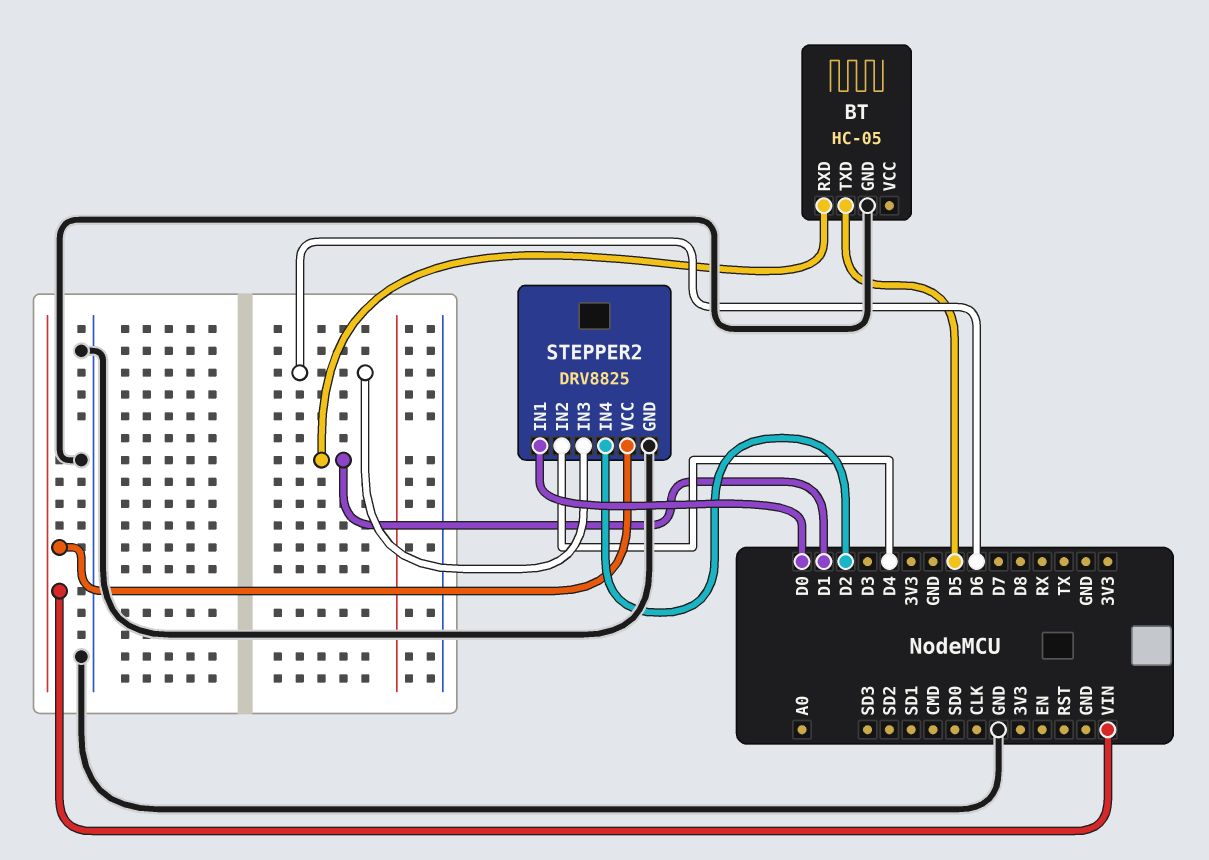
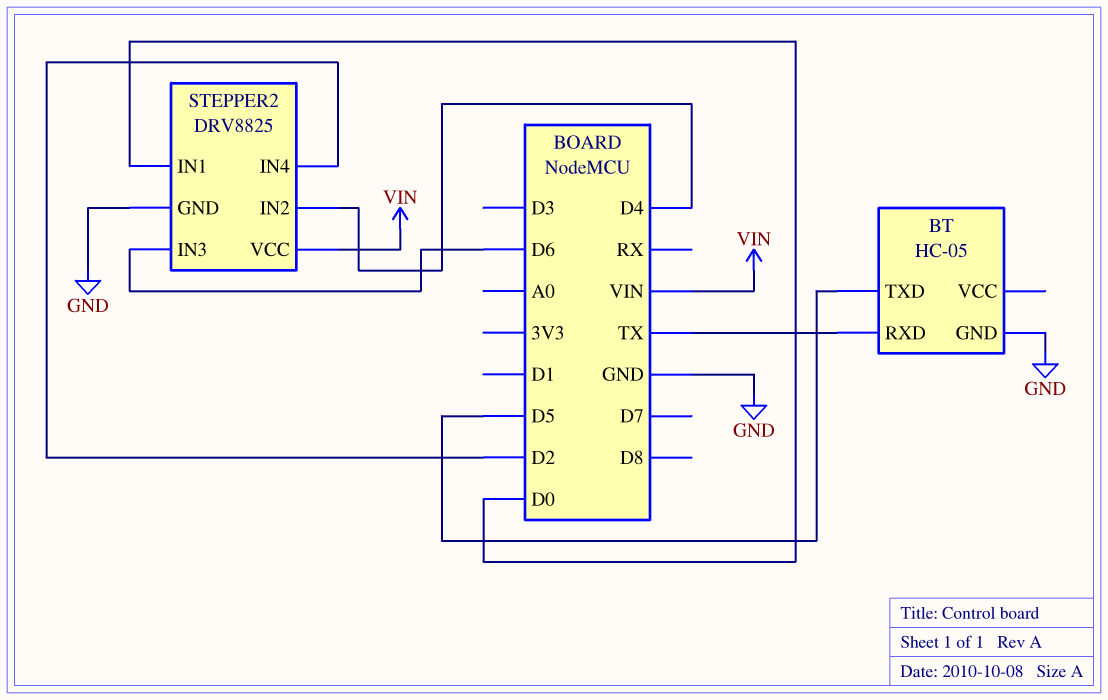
BT pin RXD: D1 -> TX

